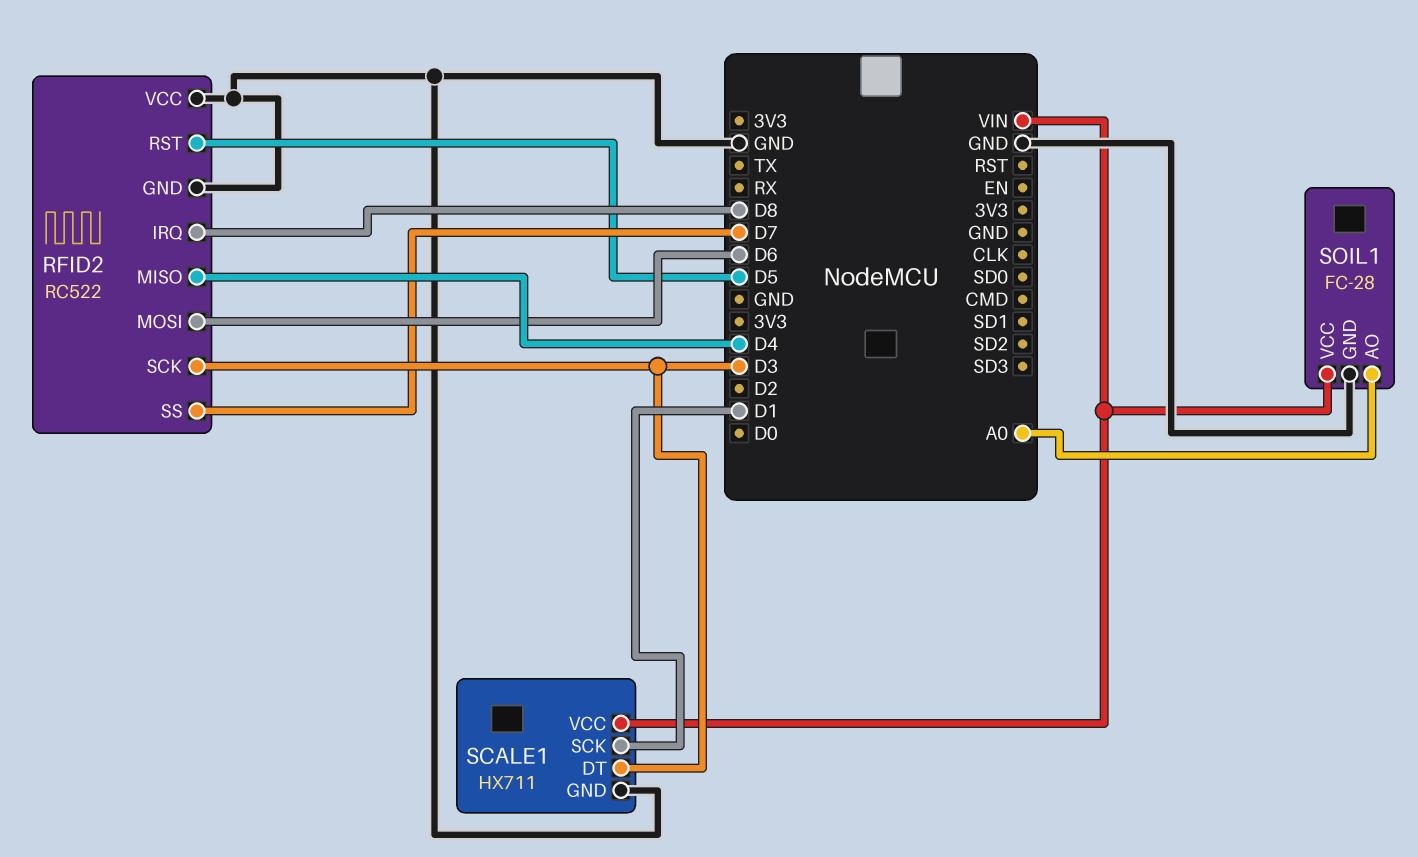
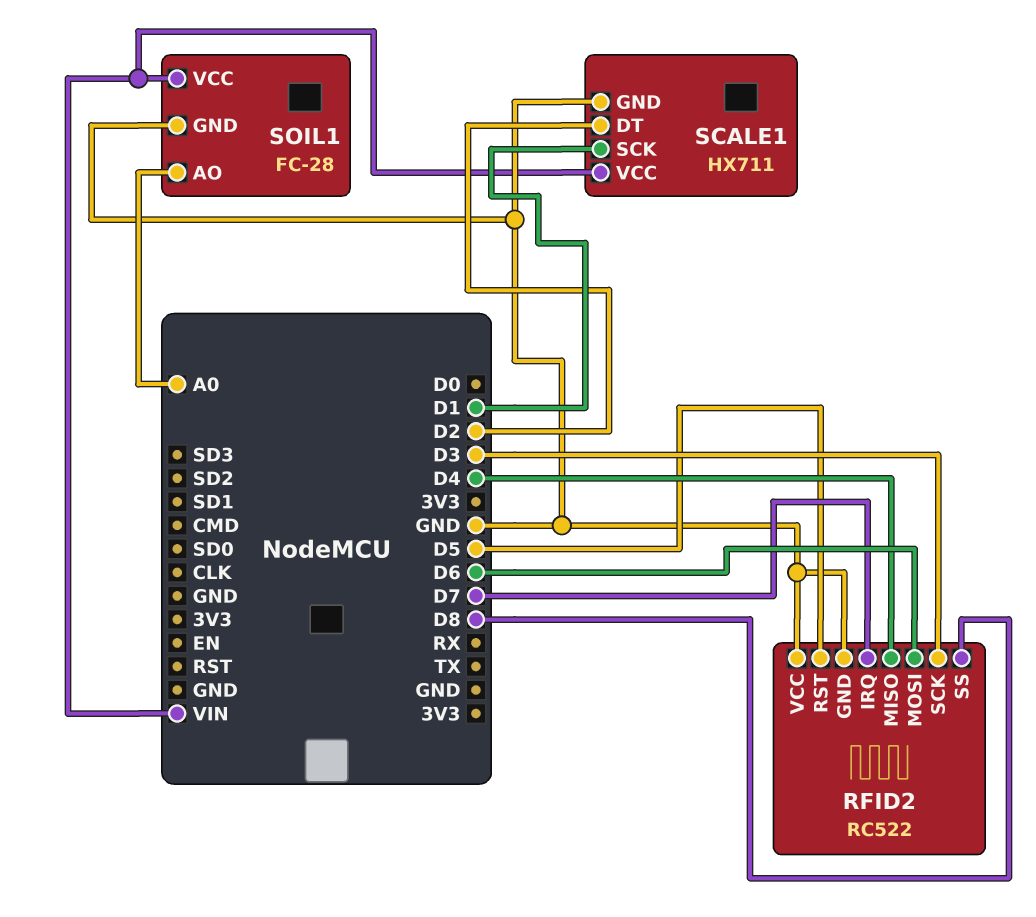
RFID2 pin IRQ: D8 -> D7
RFID2 pin SS: D7 -> D8
SCALE1 pin DT: D3 -> D2

